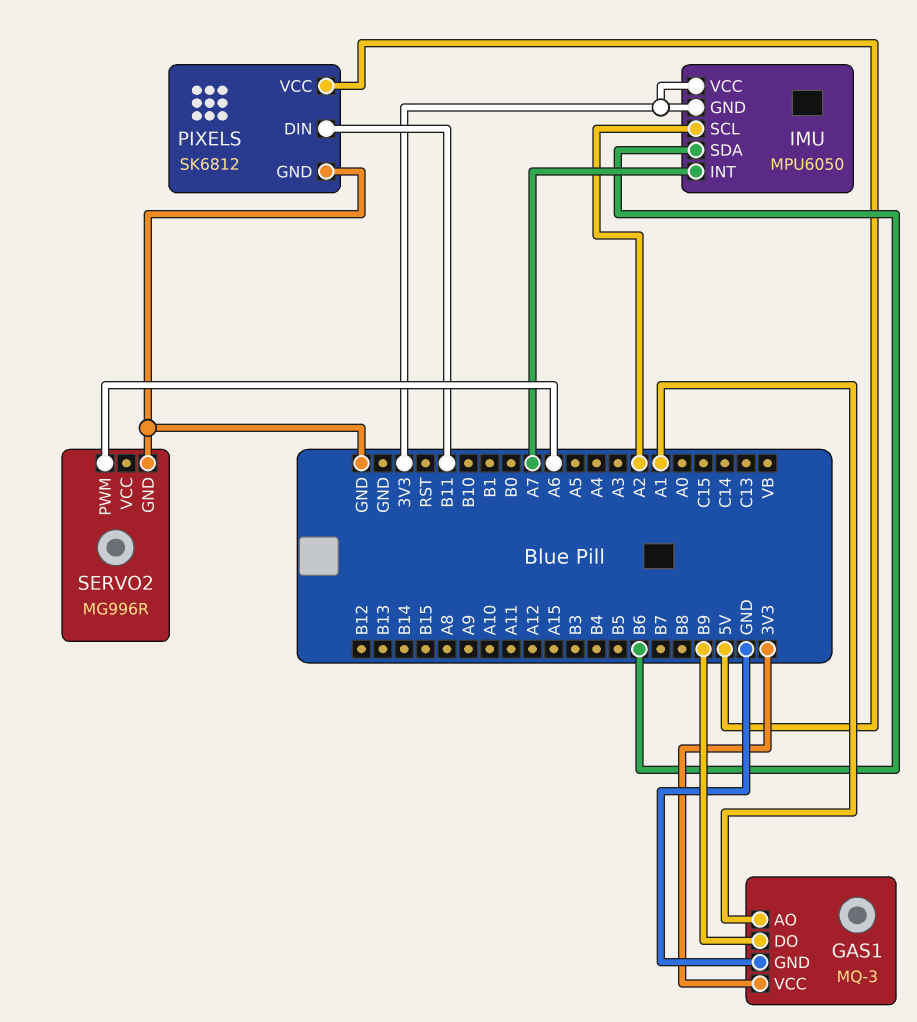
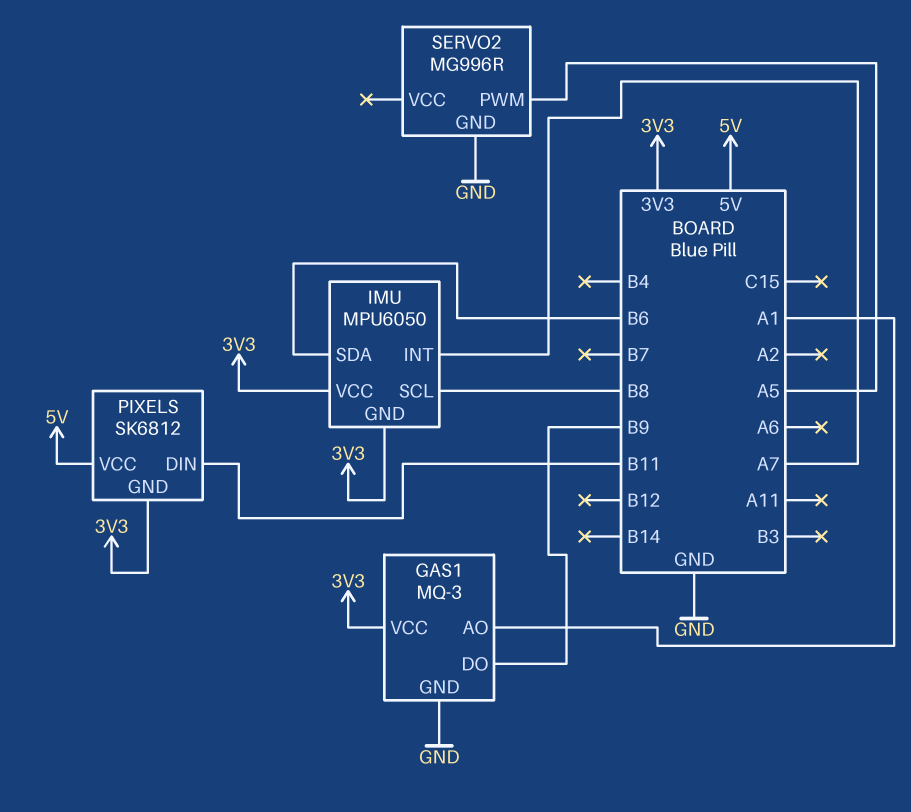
IMU pin SCL: A2 -> B8
PIXELS pin GND: GND -> 3V3
SERVO2 pin PWM: A6 -> A5

